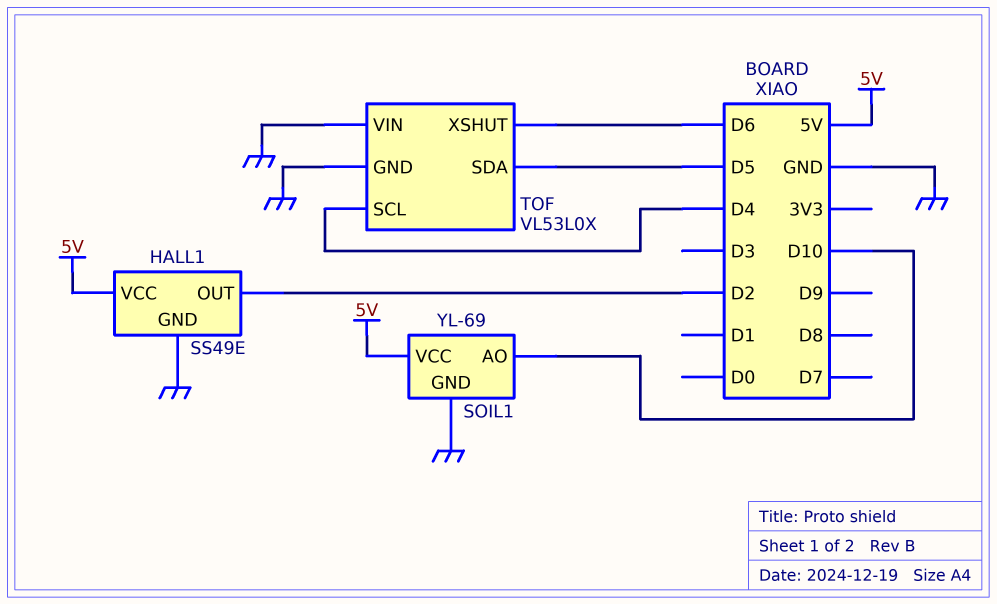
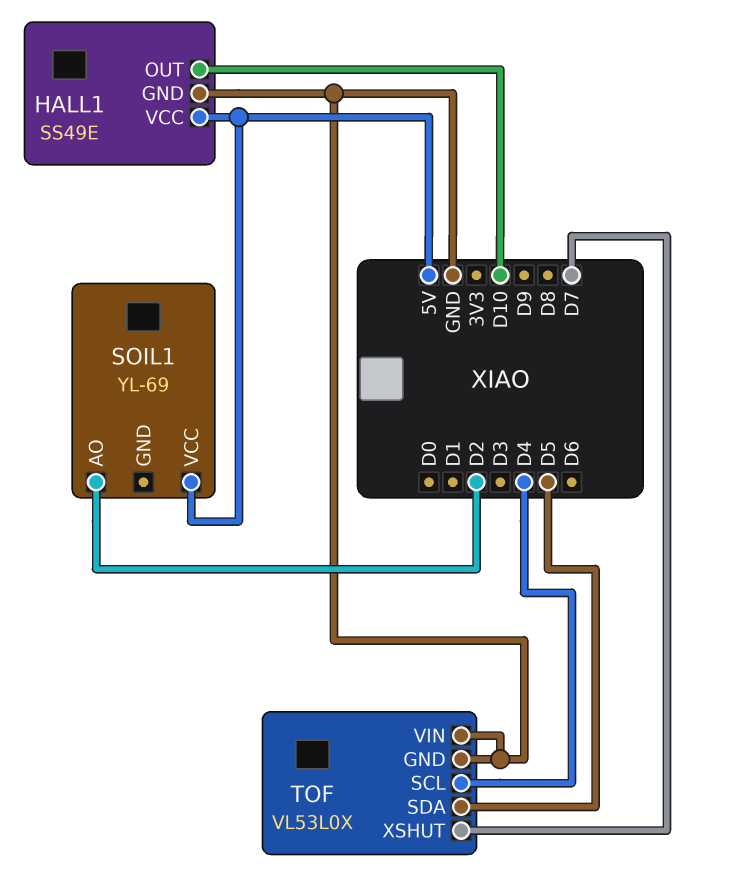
HALL1 pin OUT: D2 -> D10
SOIL1 pin AO: D10 -> D2
SOIL1 pin GND: GND -> none
TOF pin XSHUT: D6 -> D7

